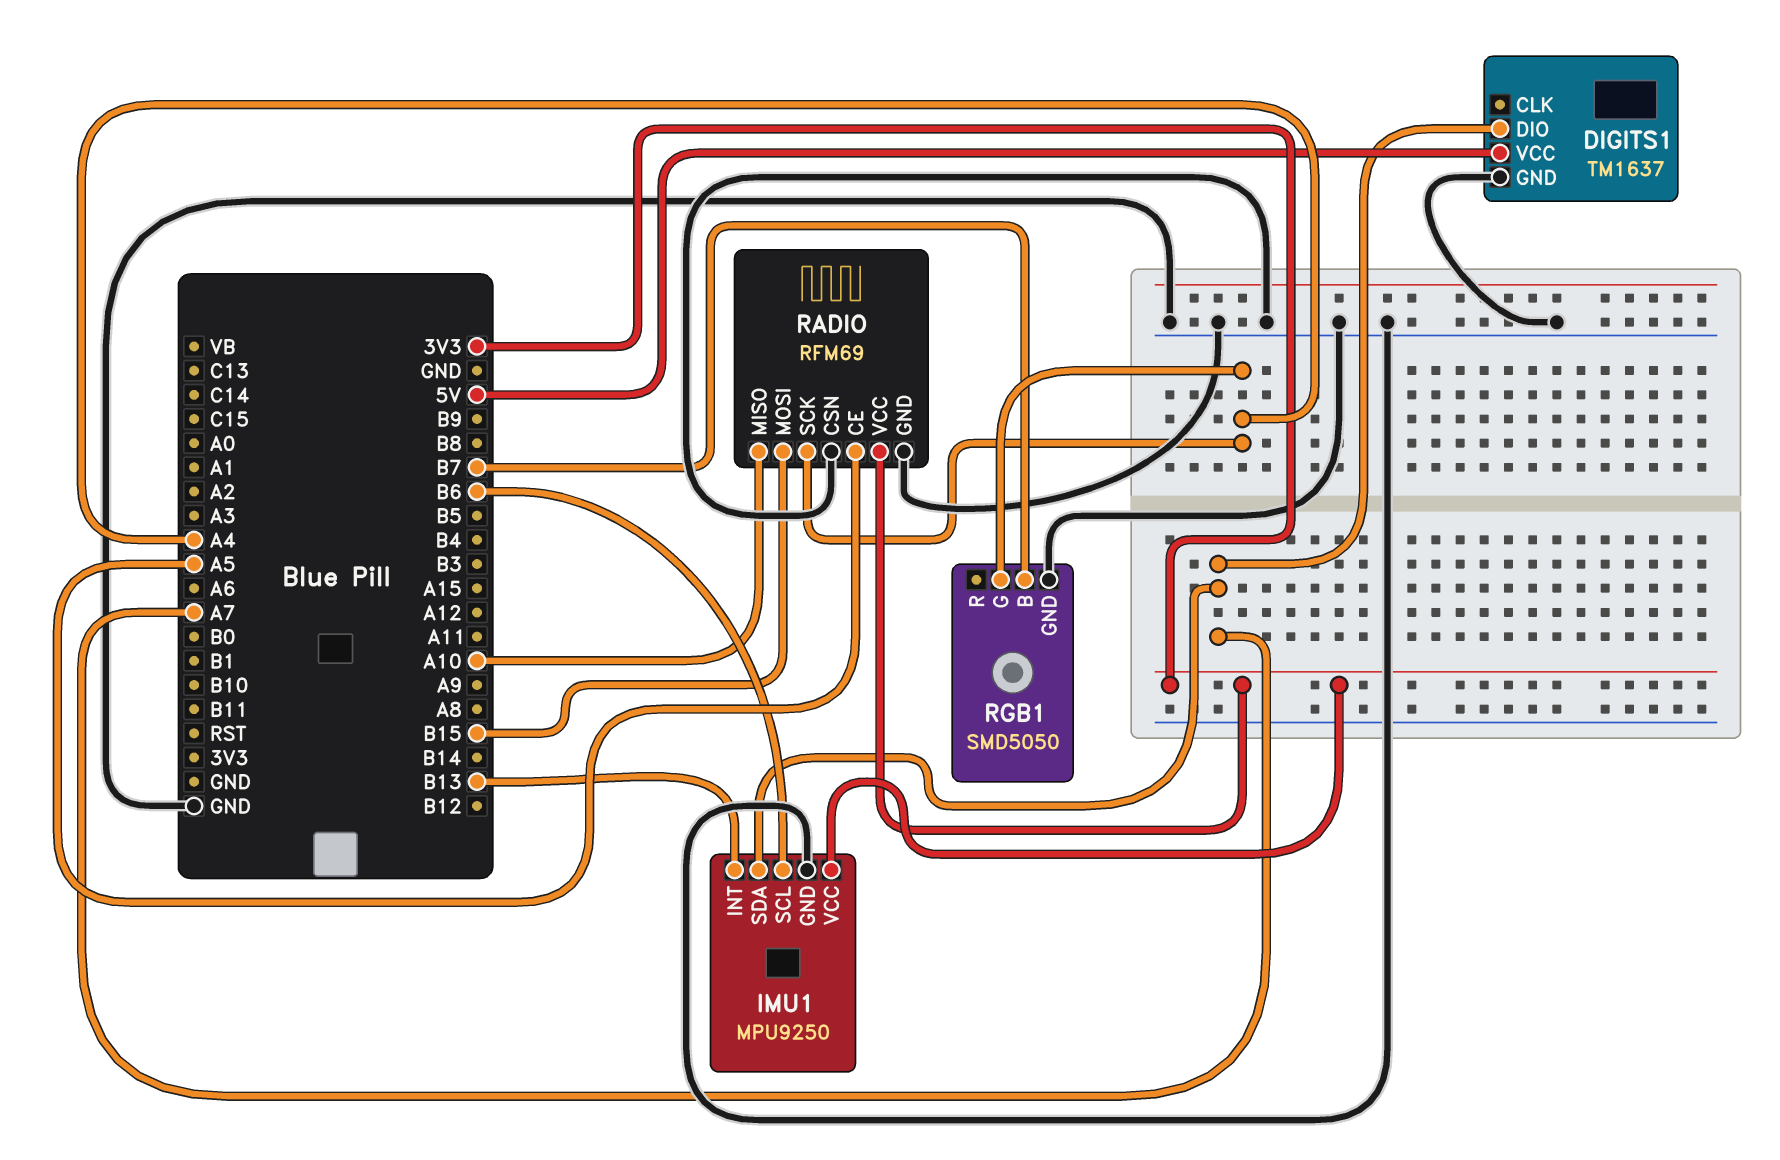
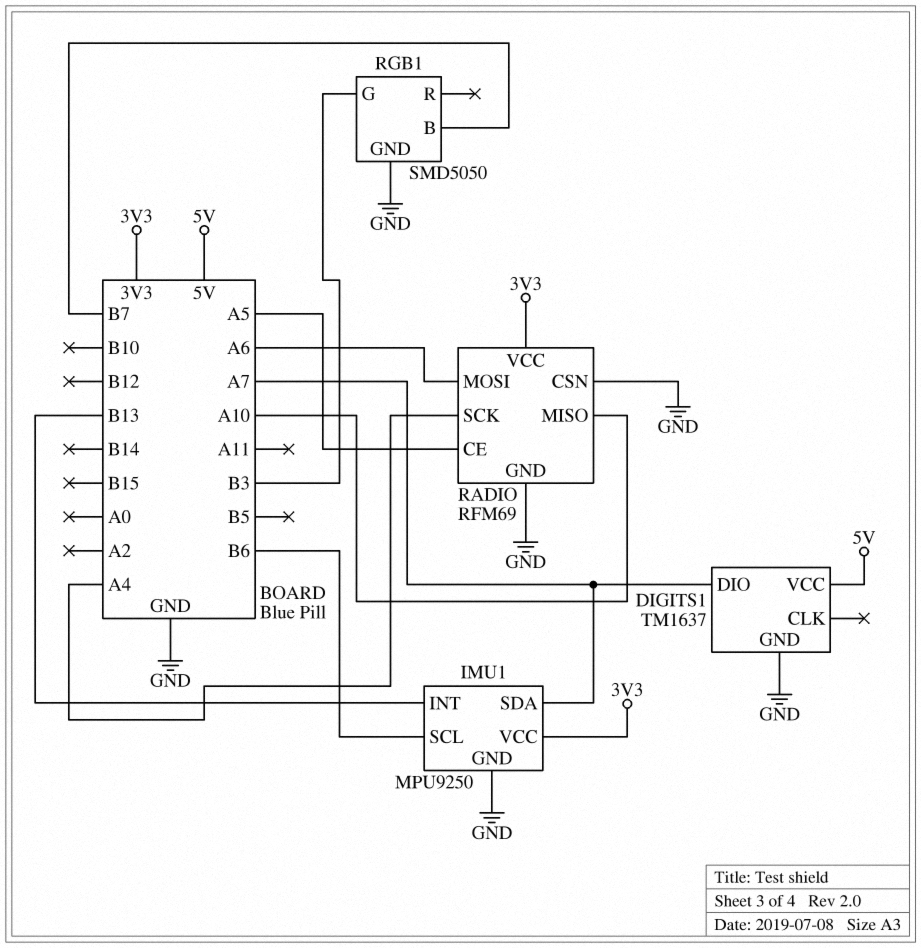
RADIO pin MOSI: B15 -> A6
RGB1 pin G: A4 -> B3

